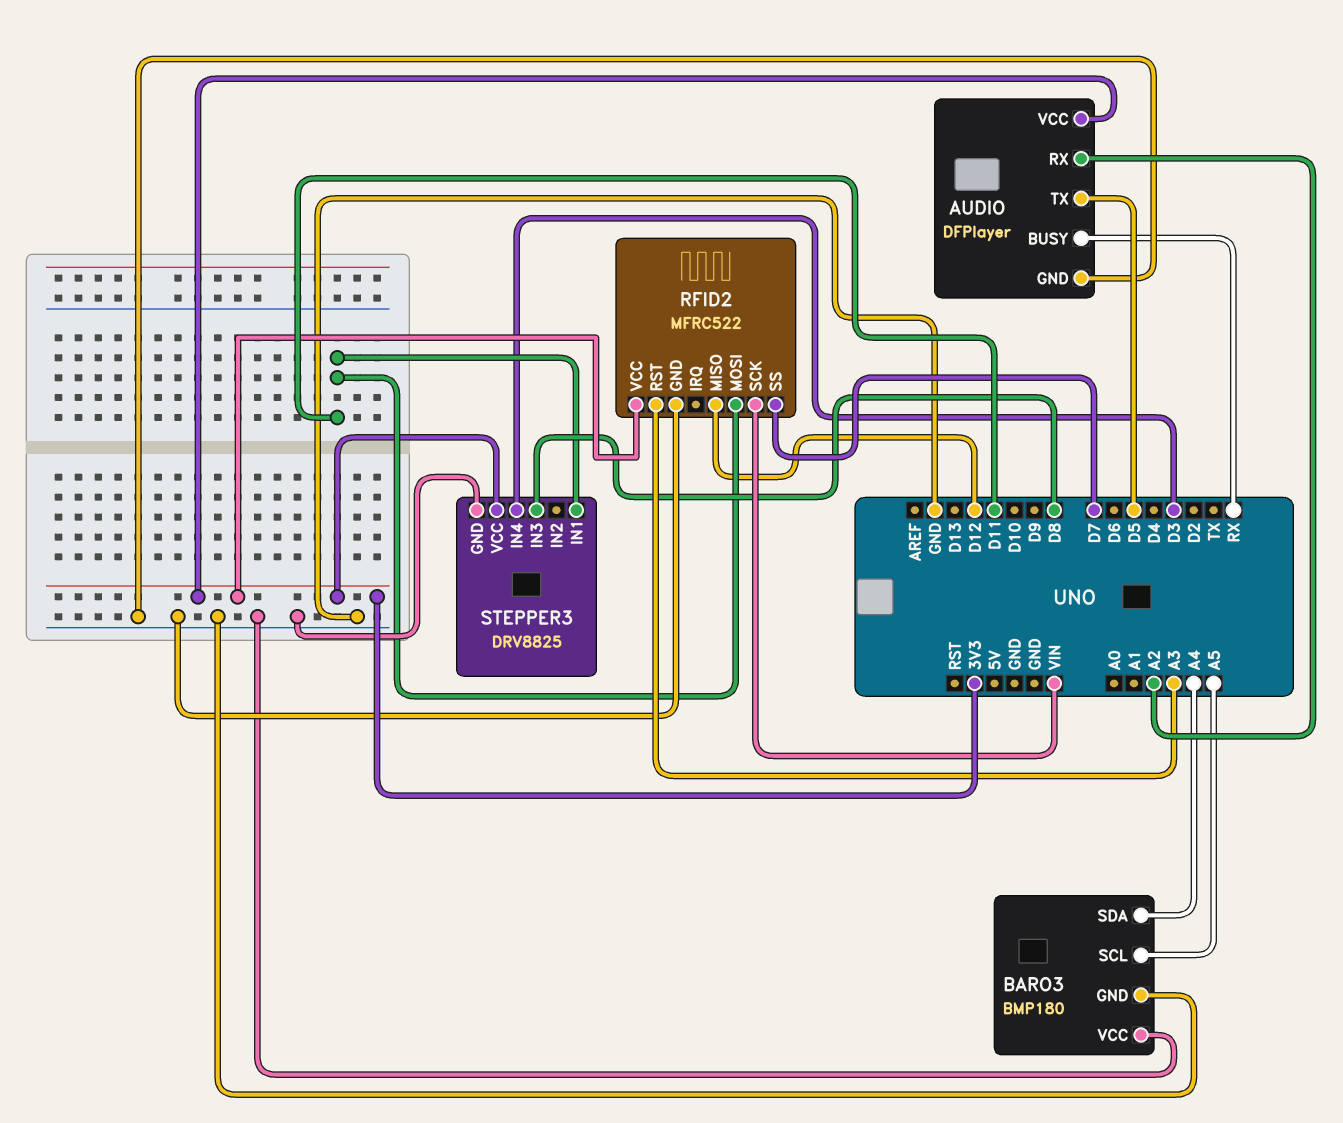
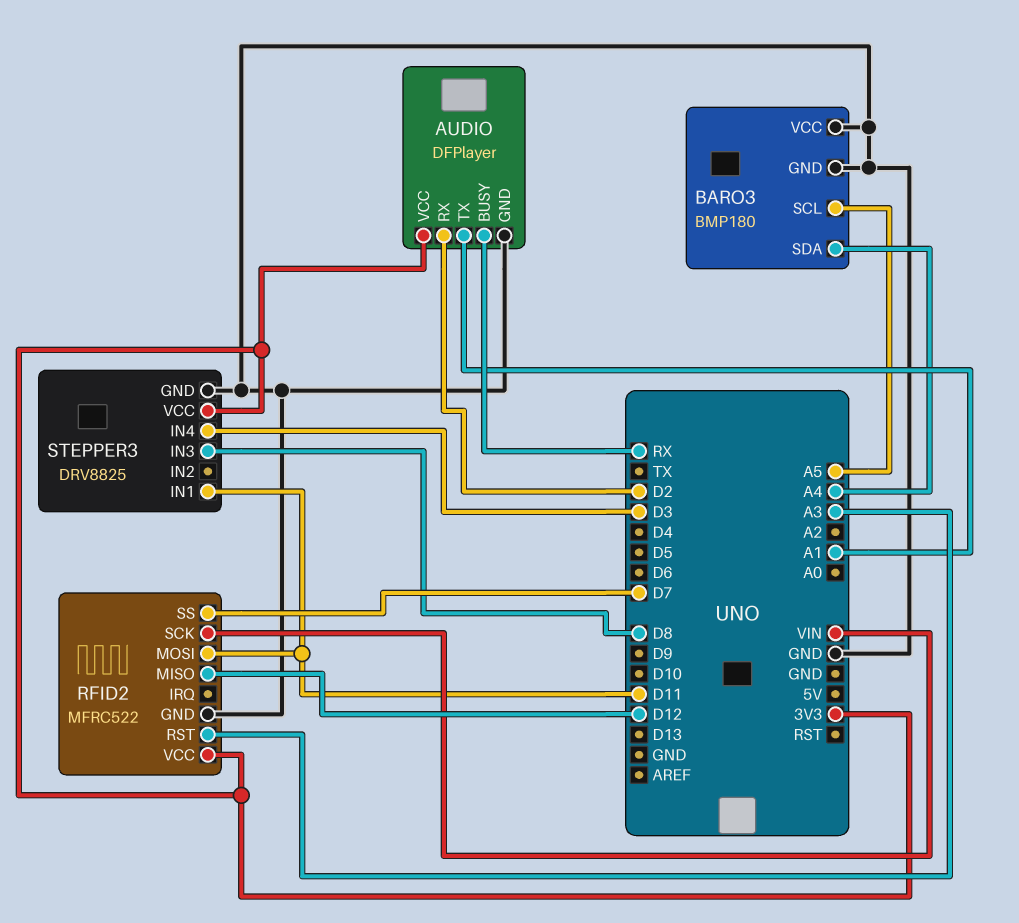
AUDIO pin RX: A2 -> D2
AUDIO pin TX: D5 -> A1

